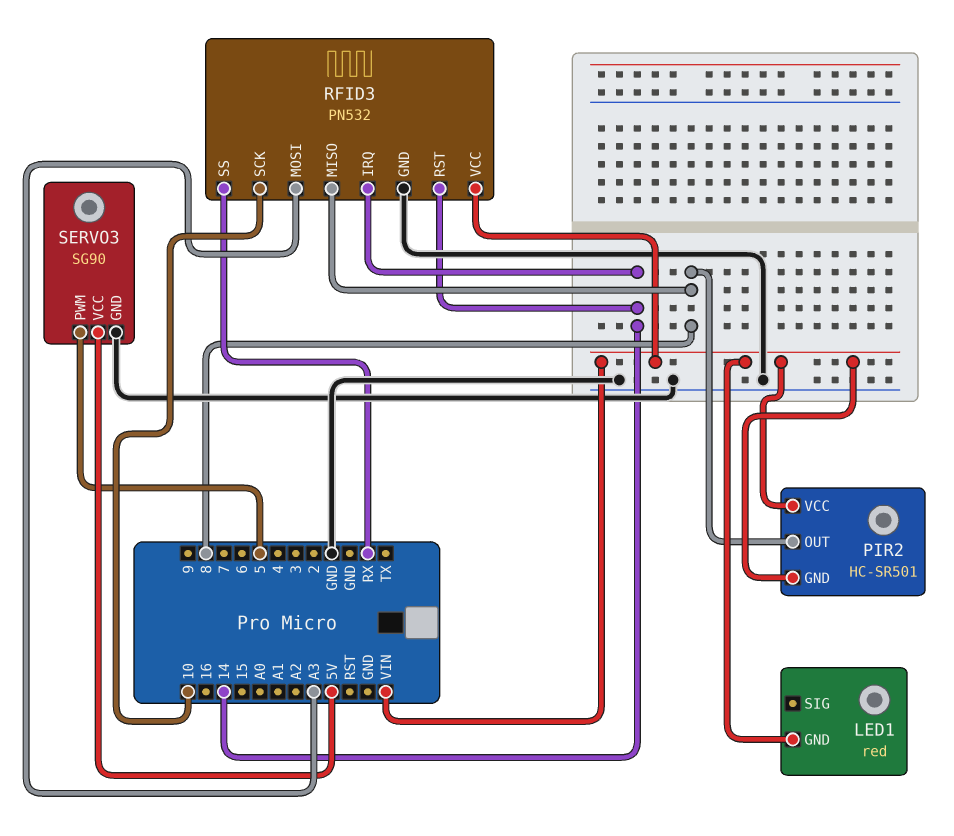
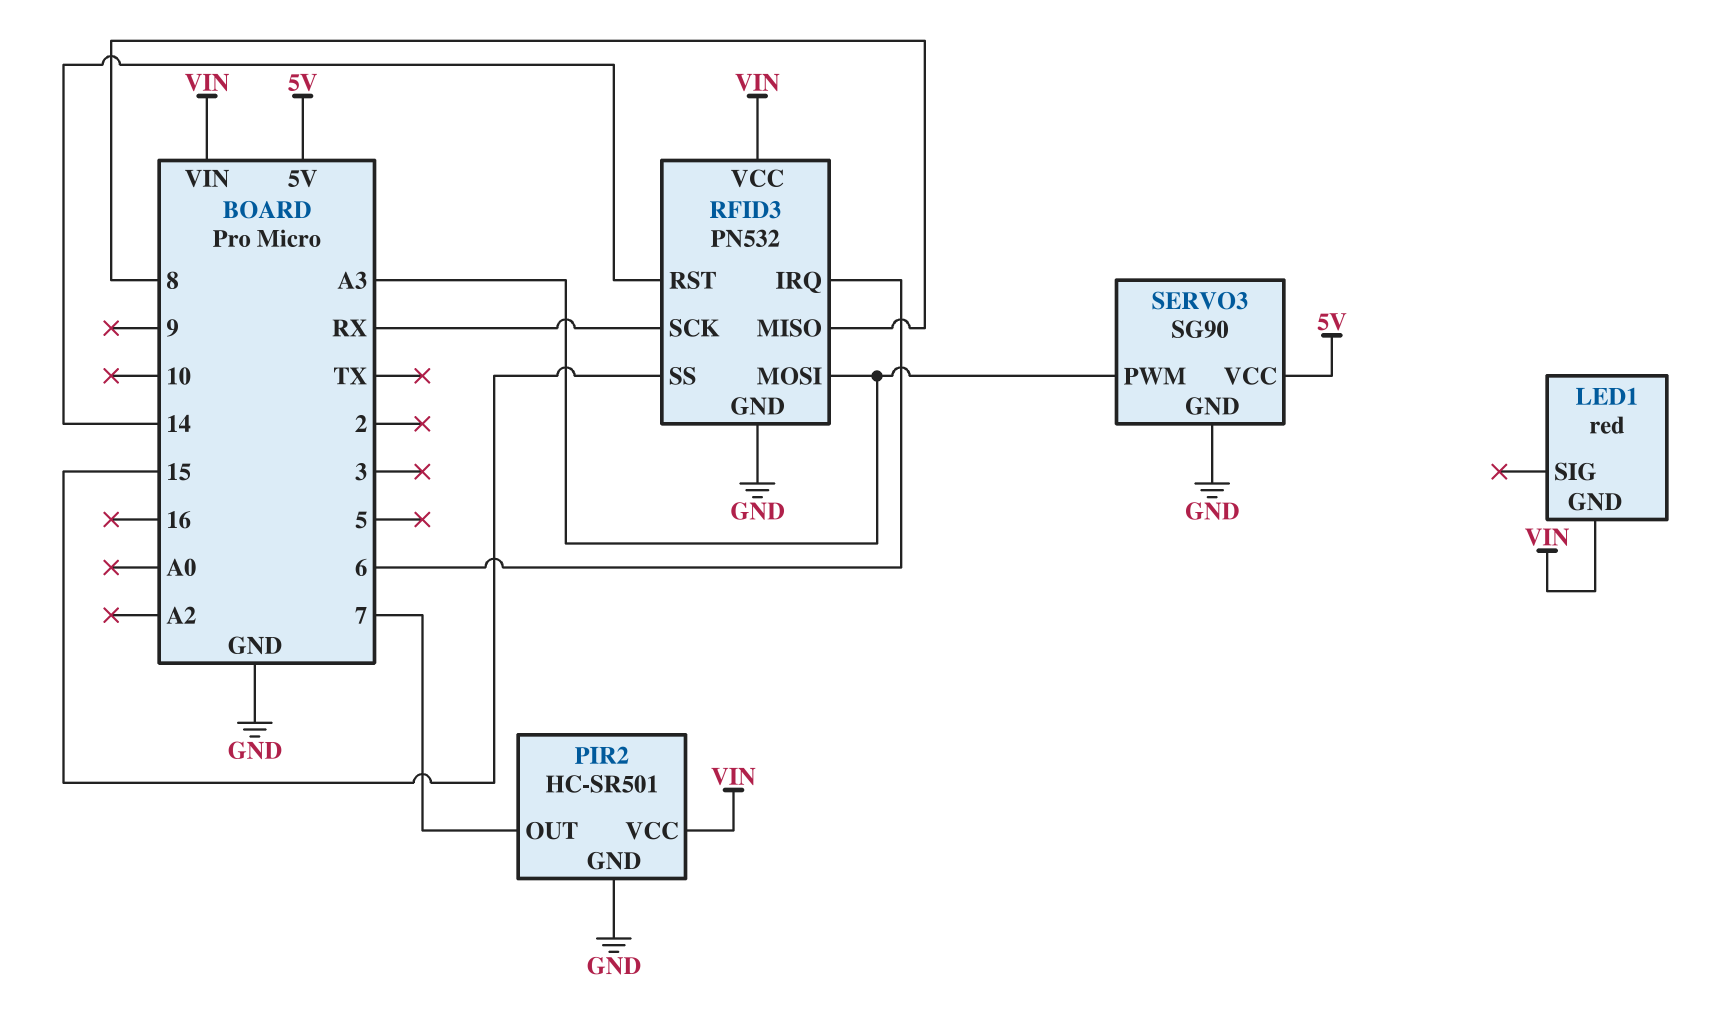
PIR2 pin GND: VIN -> GND
PIR2 pin OUT: 8 -> 7
RFID3 pin IRQ: 14 -> 6
RFID3 pin SCK: 10 -> RX
RFID3 pin SS: RX -> 15
SERVO3 pin PWM: 5 -> A3

